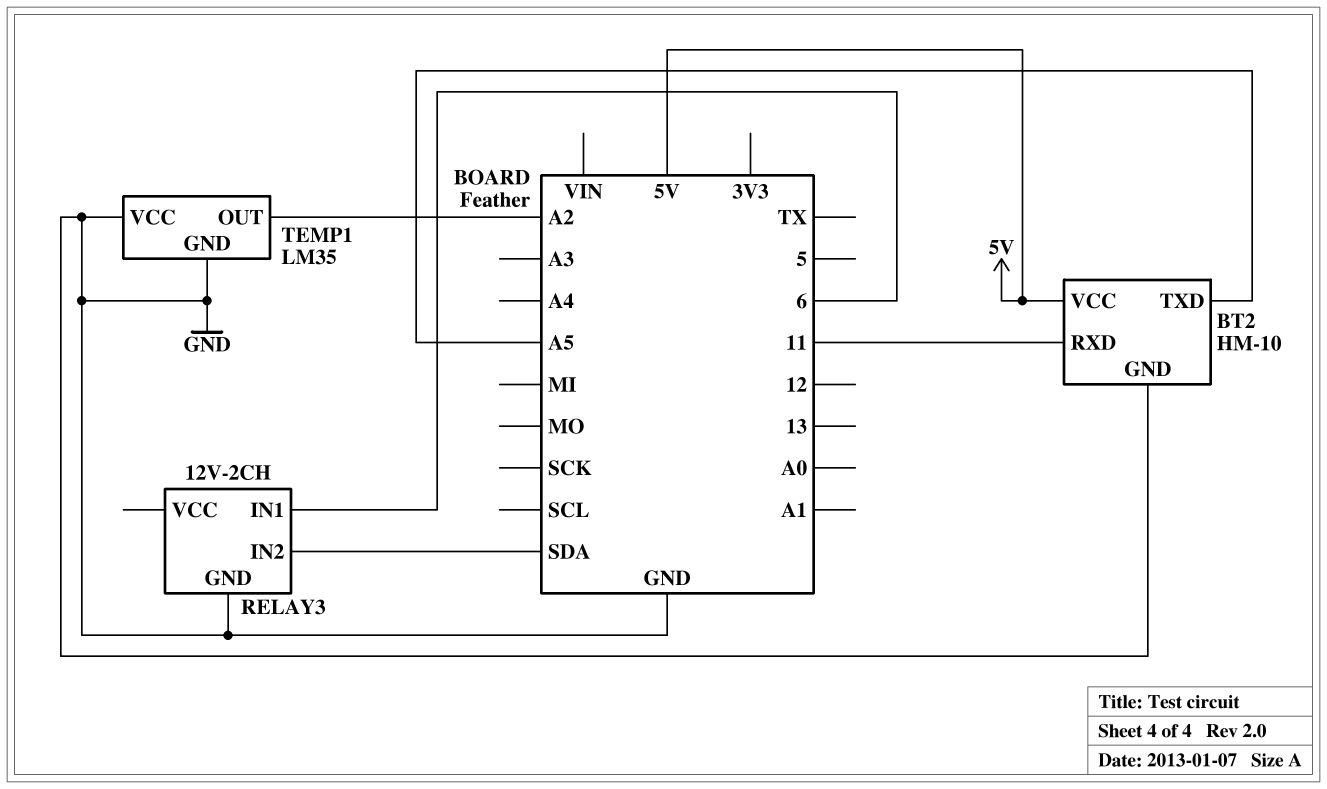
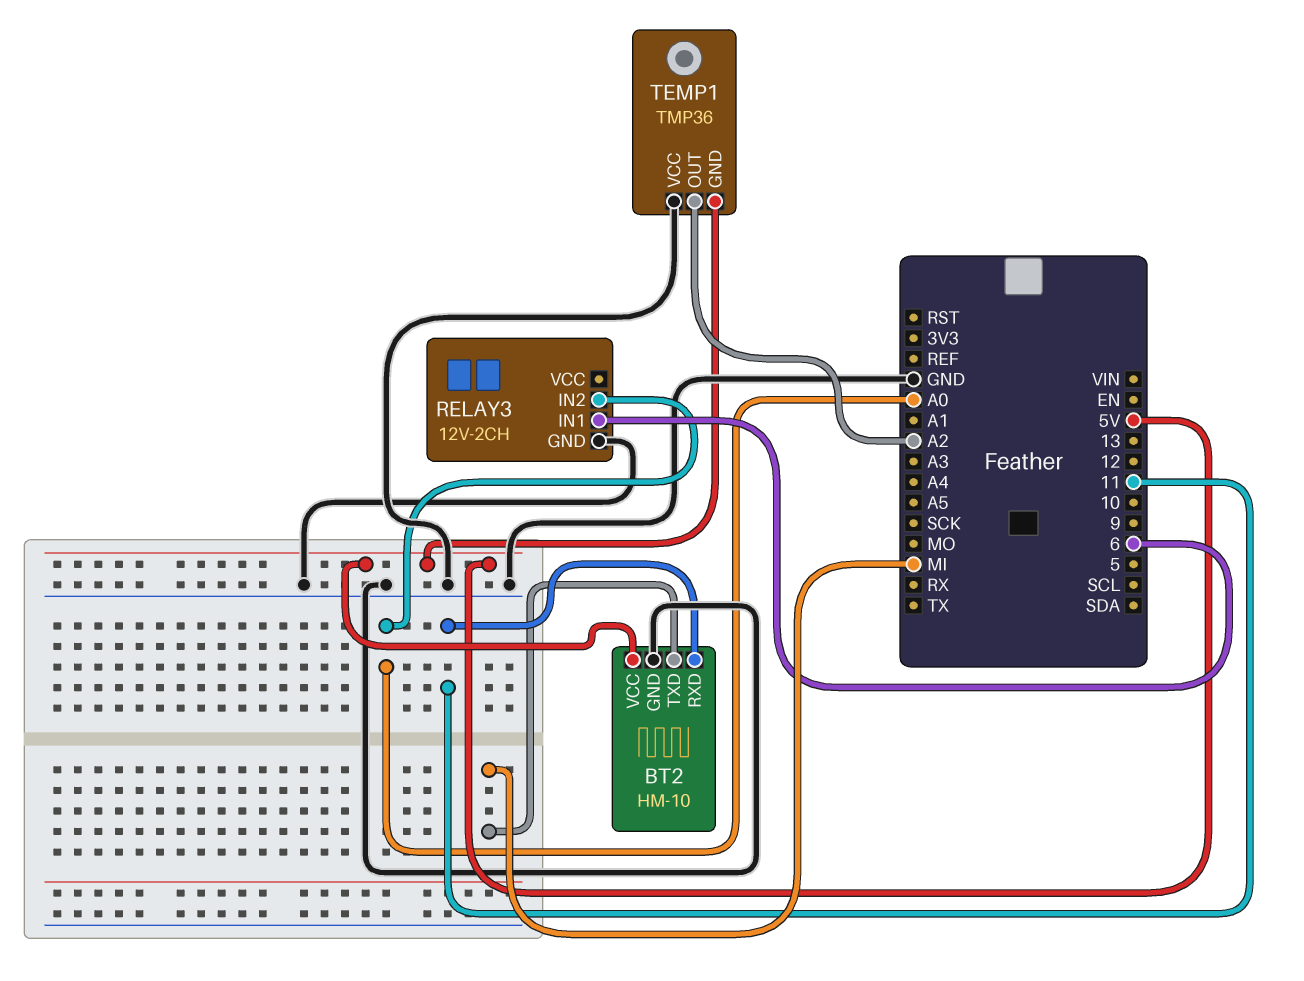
BT2 pin TXD: A5 -> MI
RELAY3 pin IN2: SDA -> A0
TEMP1: LM35 -> TMP36
TEMP1 pin GND: GND -> 5V

